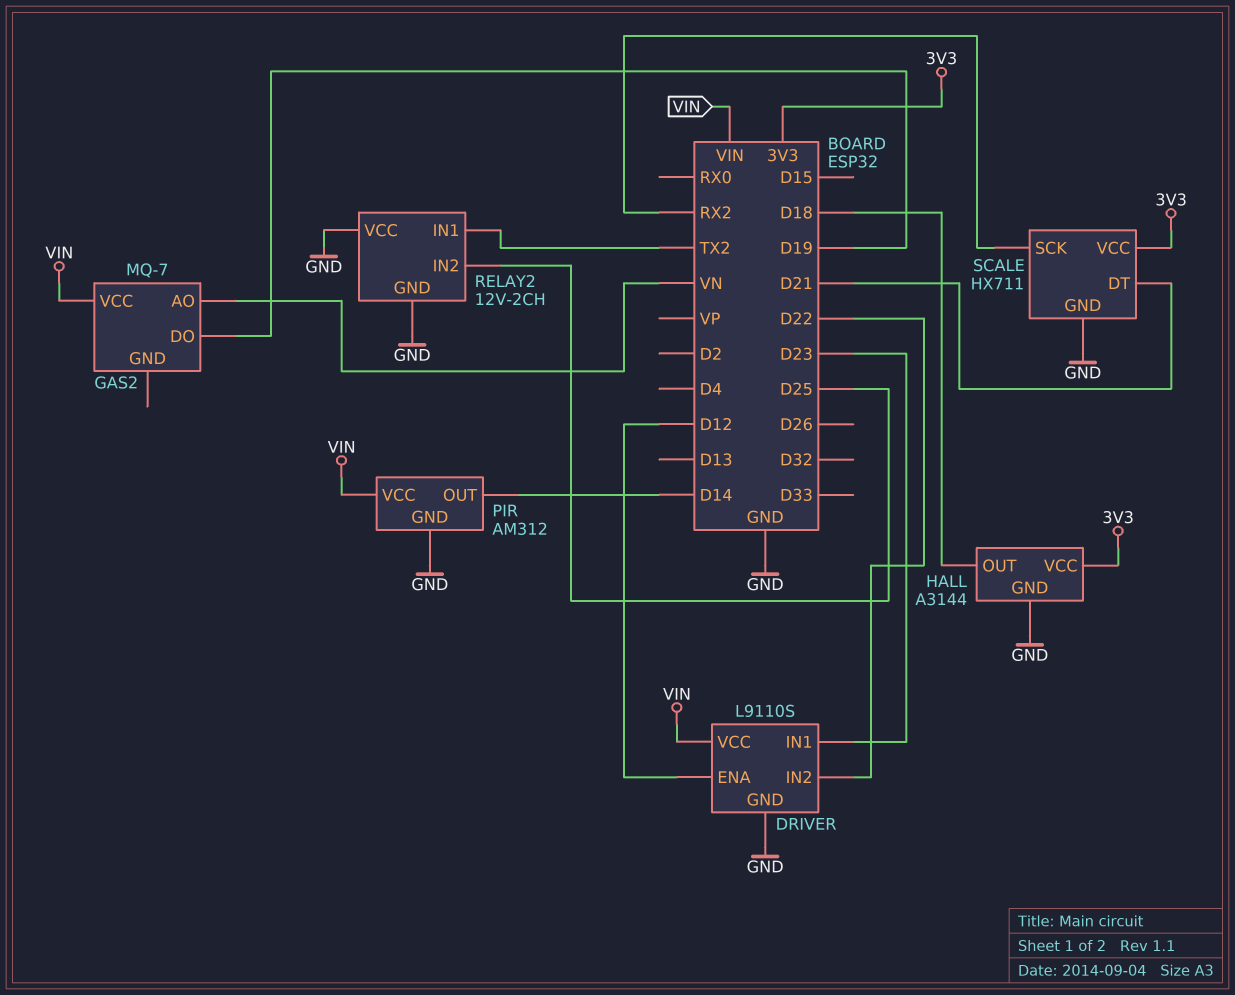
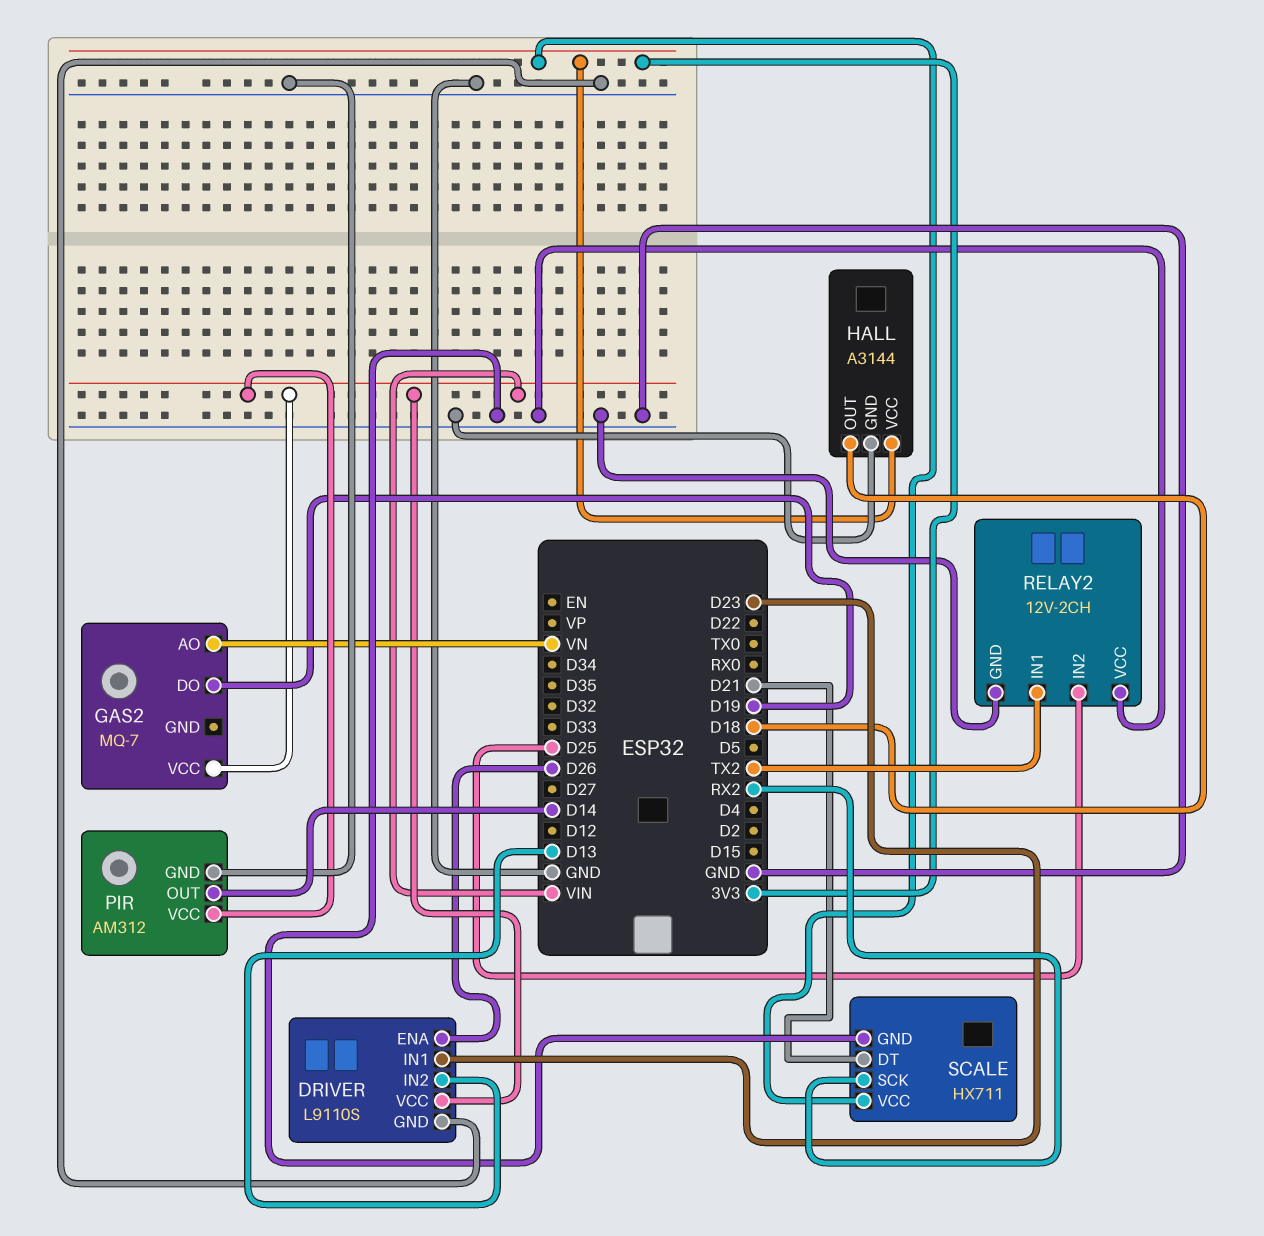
DRIVER pin ENA: D12 -> D26
DRIVER pin IN2: D22 -> D13

